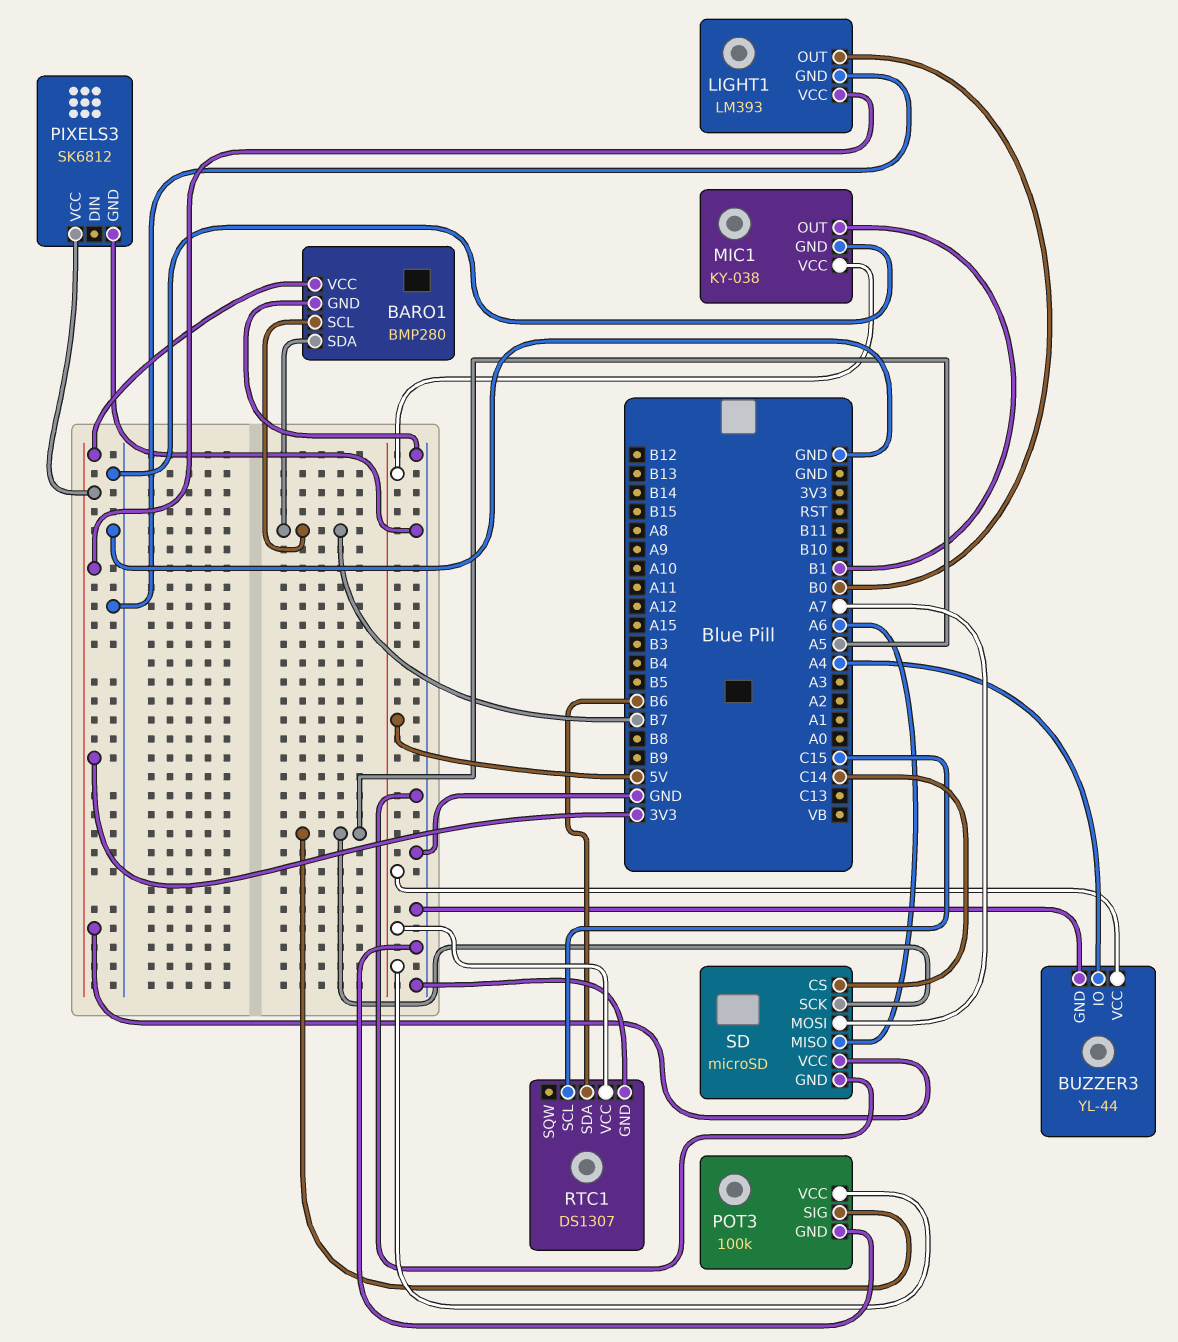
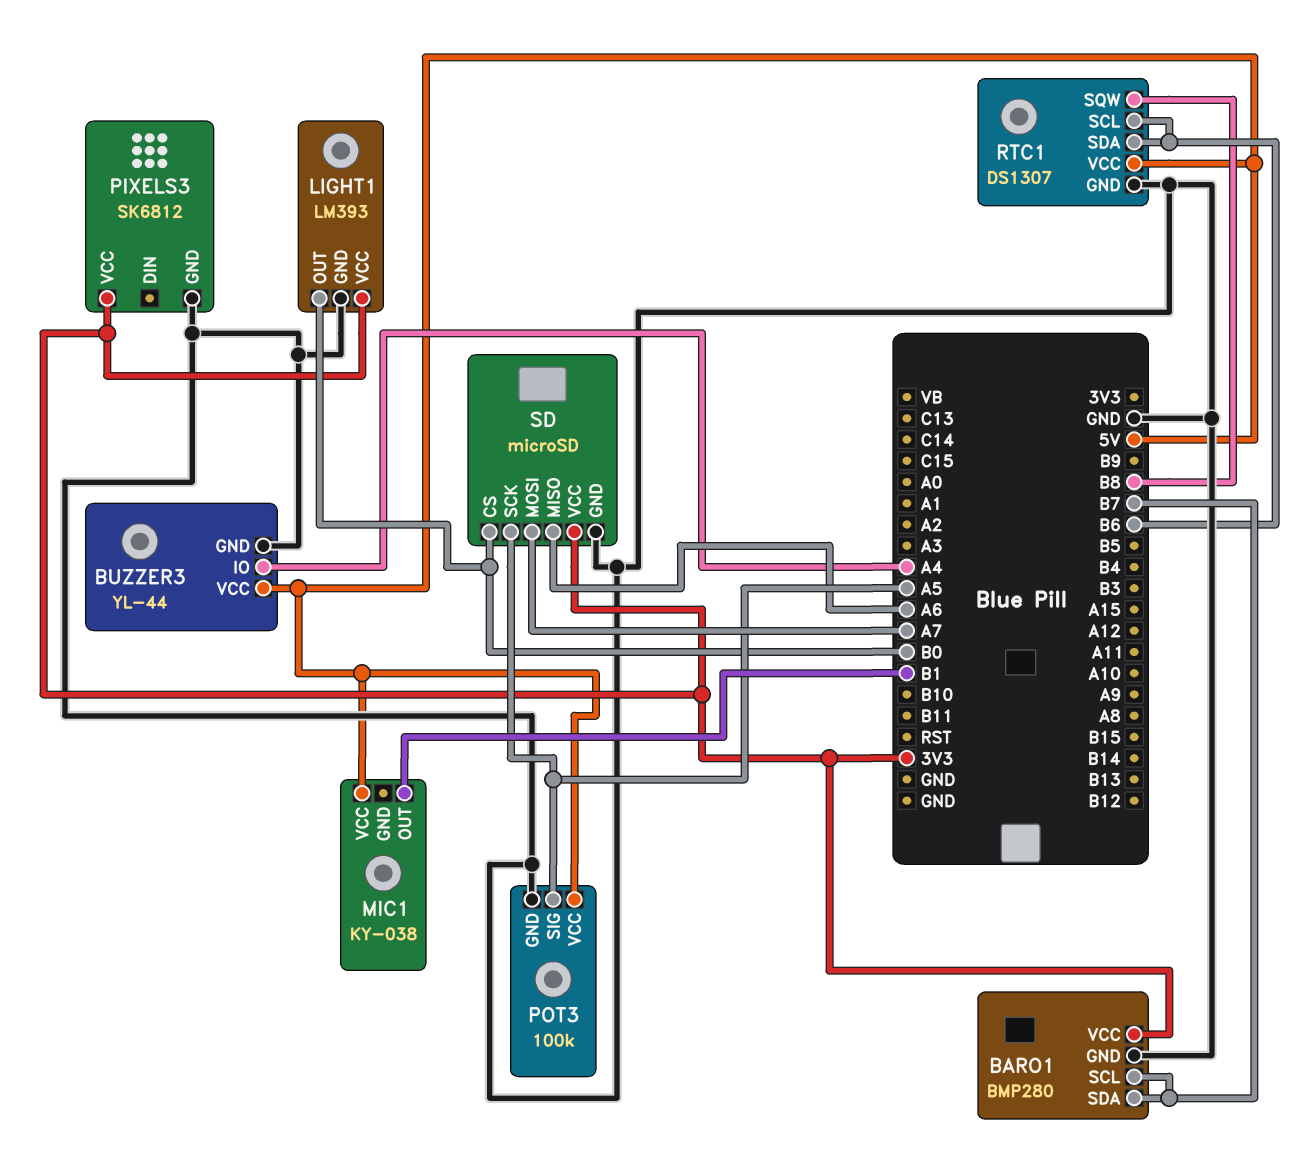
MIC1 pin GND: GND -> none
RTC1 pin SCL: C15 -> B6
RTC1 pin SQW: none -> B8
SD pin CS: C14 -> B0

